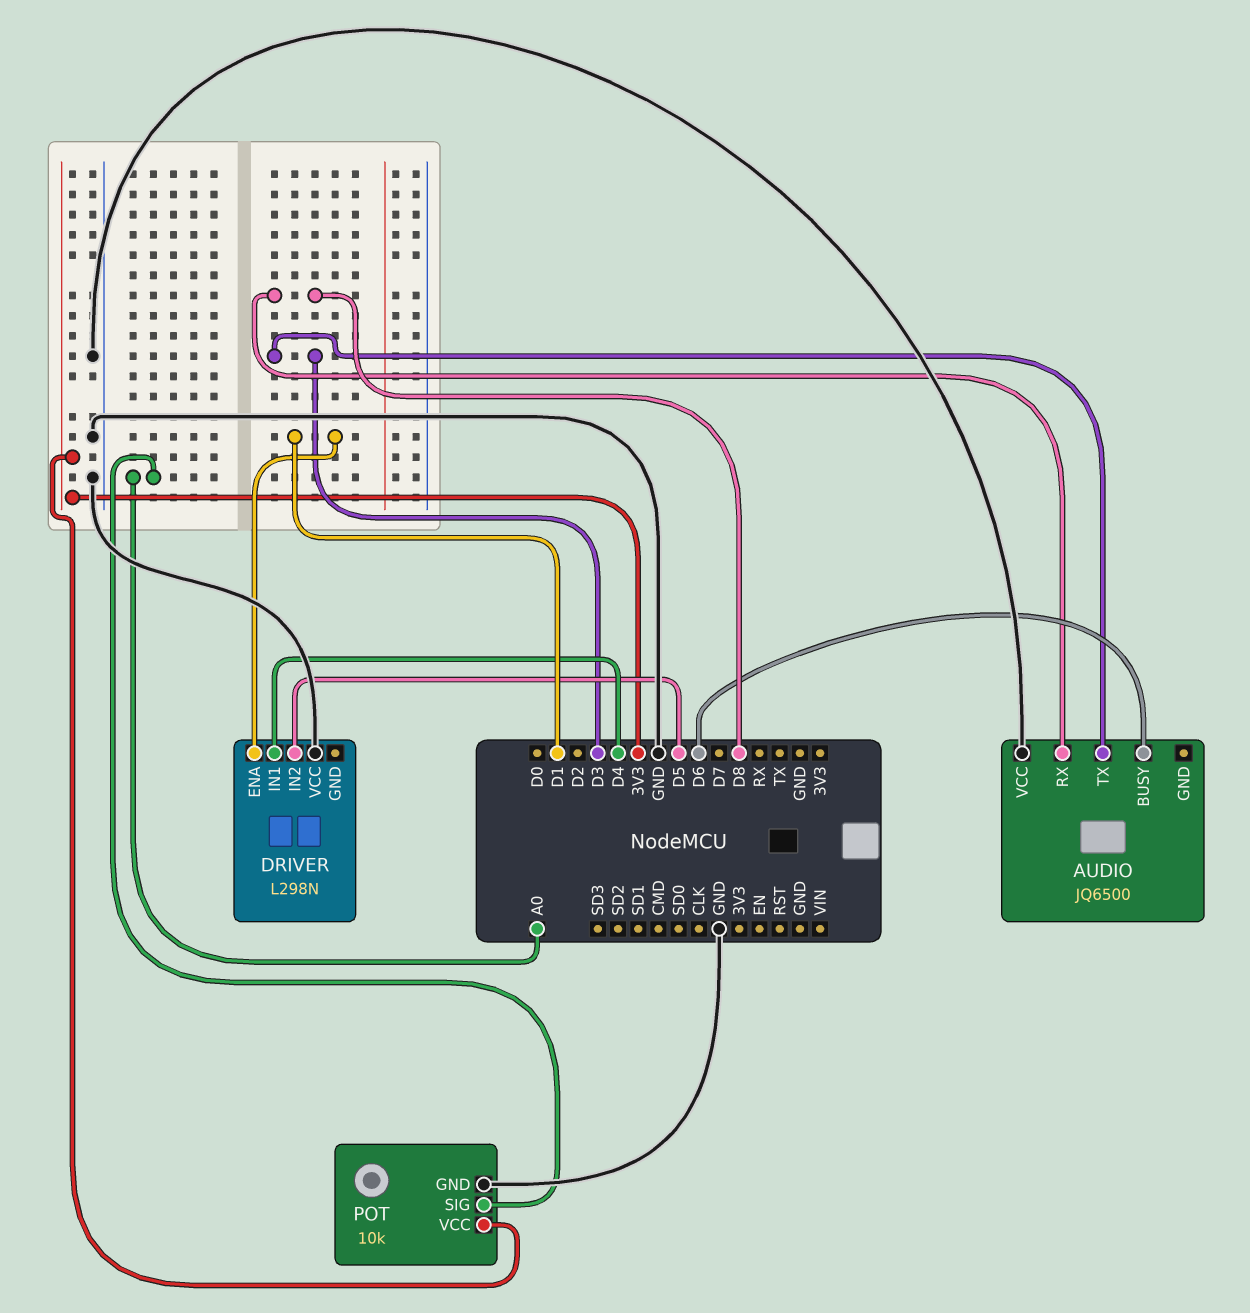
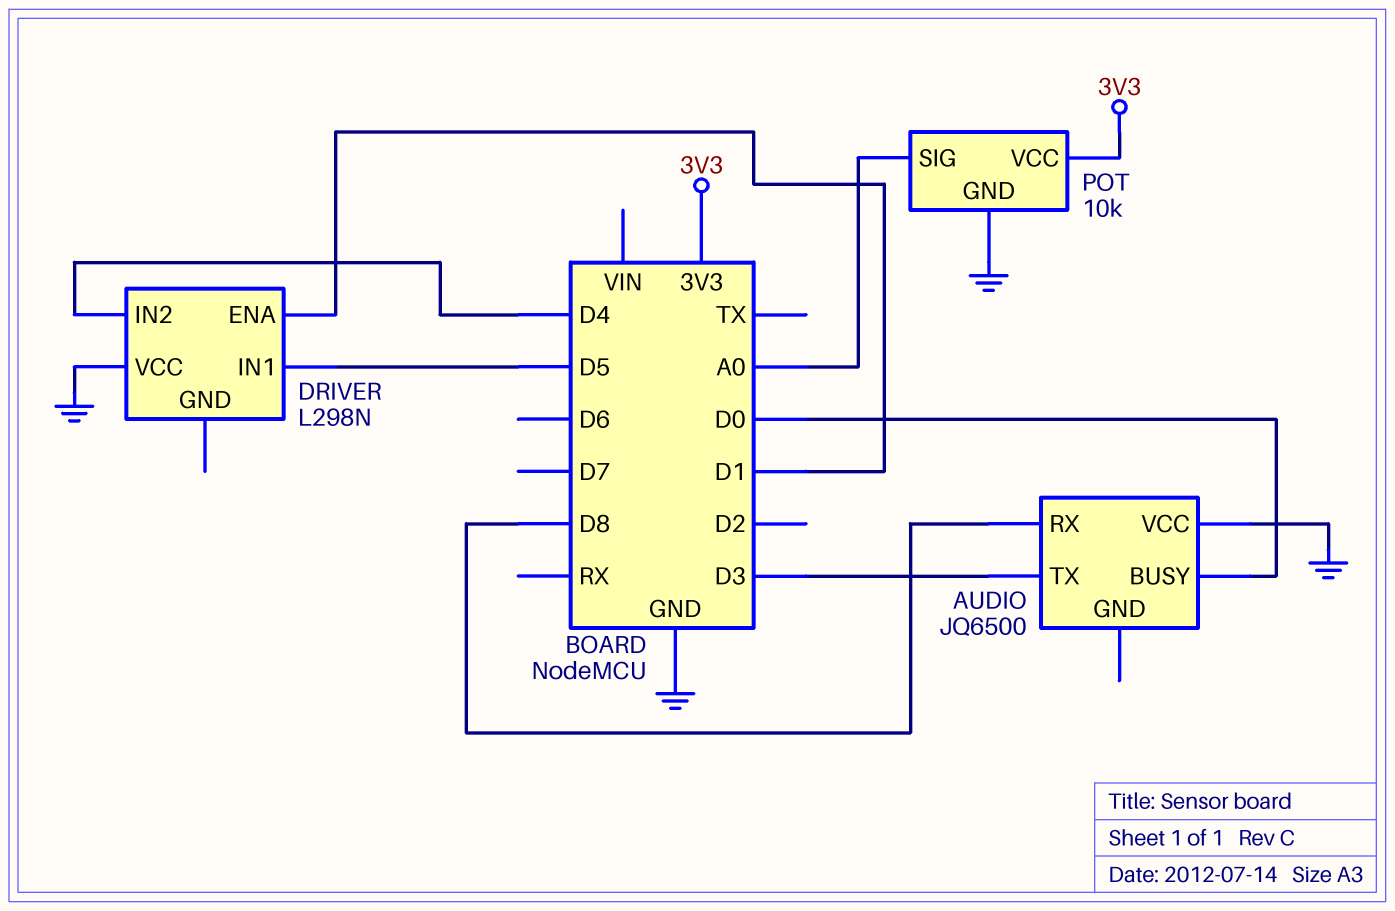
AUDIO pin BUSY: D6 -> D0
DRIVER pin IN1: D4 -> D5
DRIVER pin IN2: D5 -> D4

